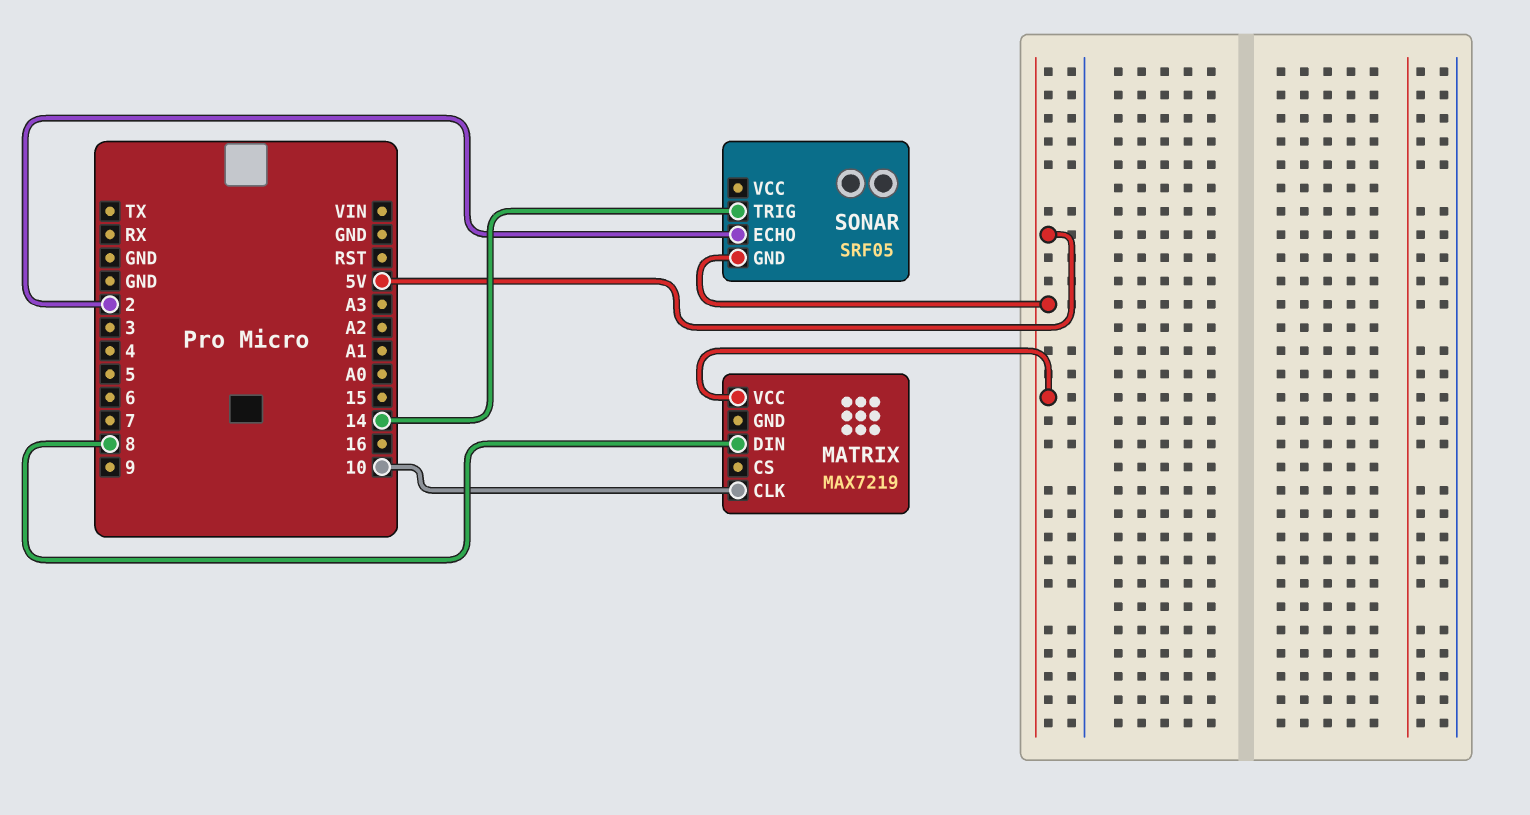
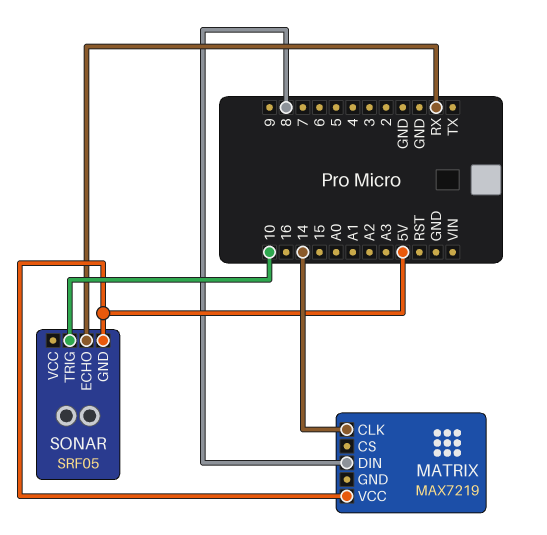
MATRIX pin CLK: 10 -> 14
SONAR pin ECHO: 2 -> RX
SONAR pin TRIG: 14 -> 10

